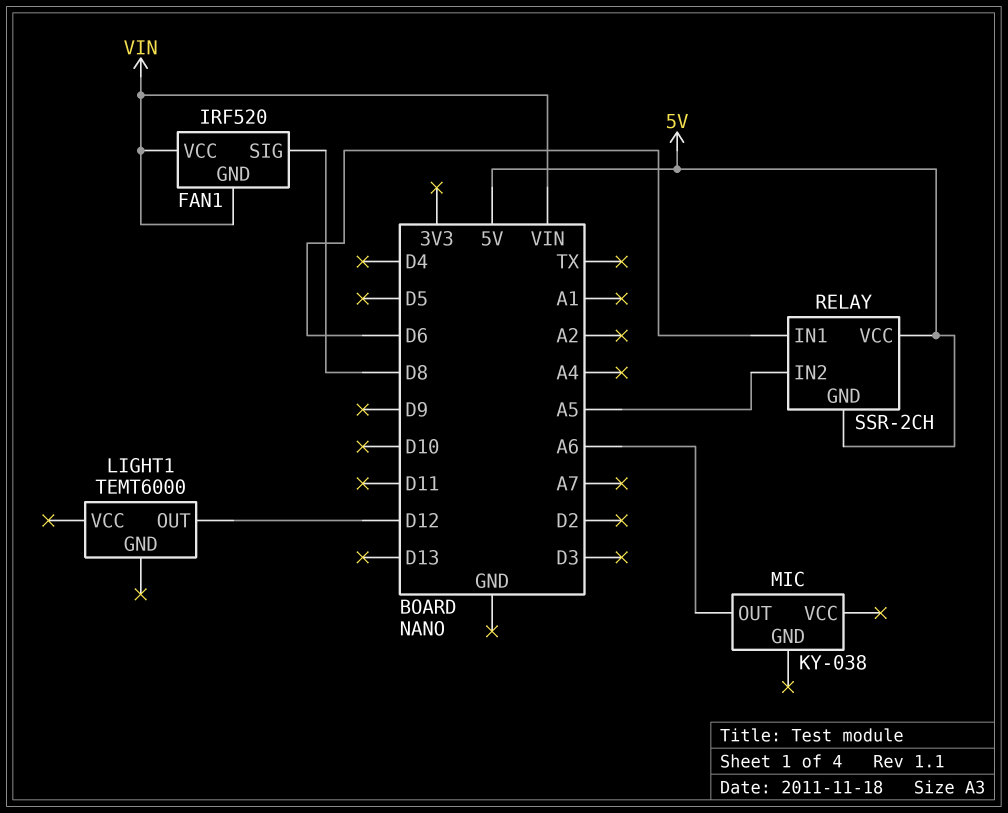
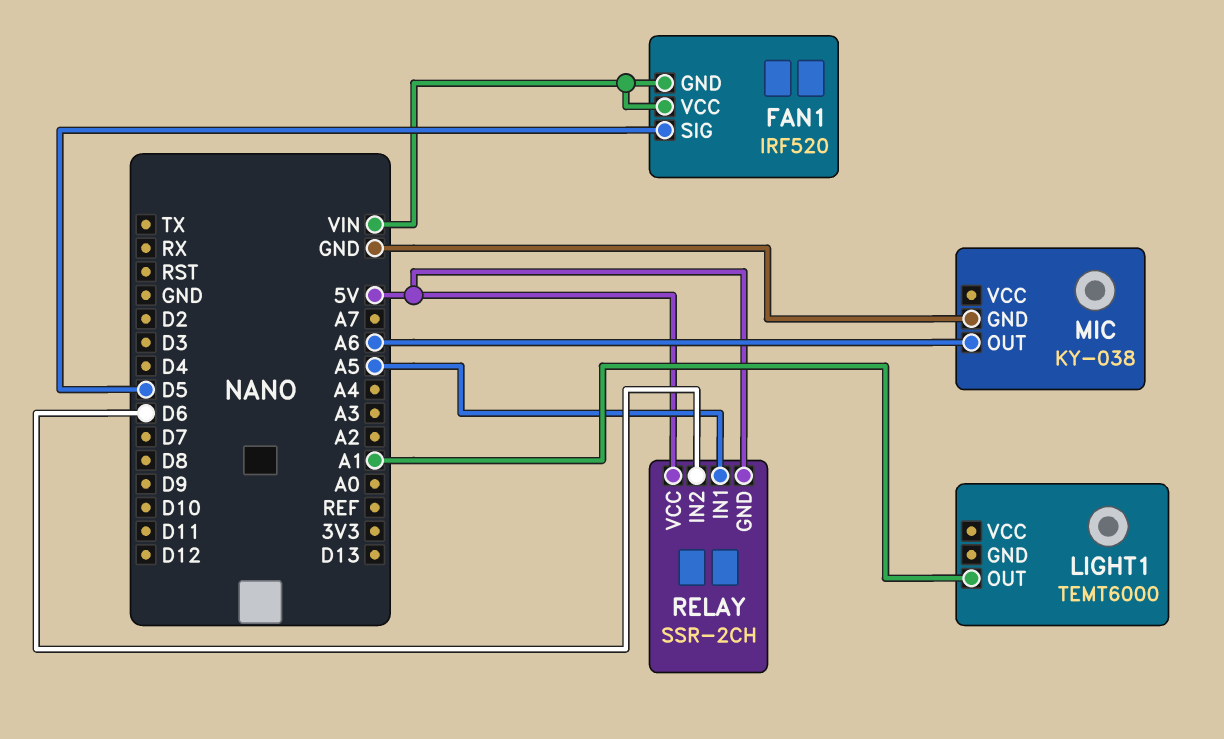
FAN1 pin SIG: D8 -> D5
LIGHT1 pin OUT: D12 -> A1
MIC pin GND: none -> GND
RELAY pin IN1: D6 -> A5
RELAY pin IN2: A5 -> D6

